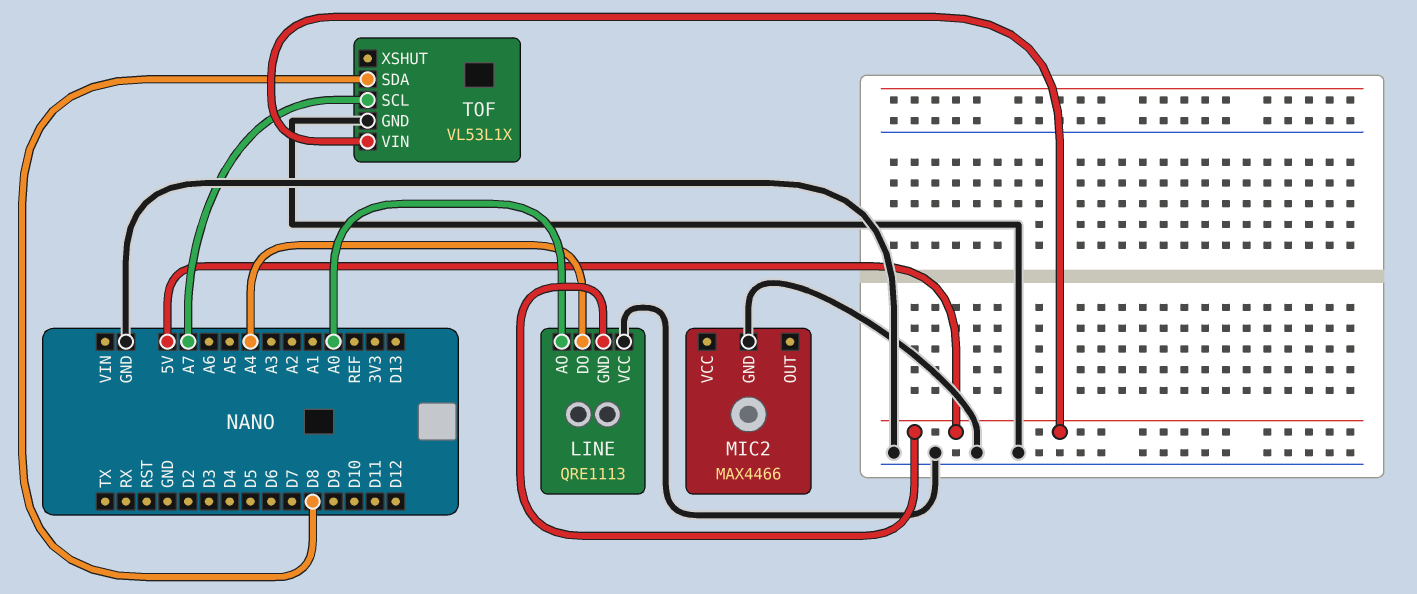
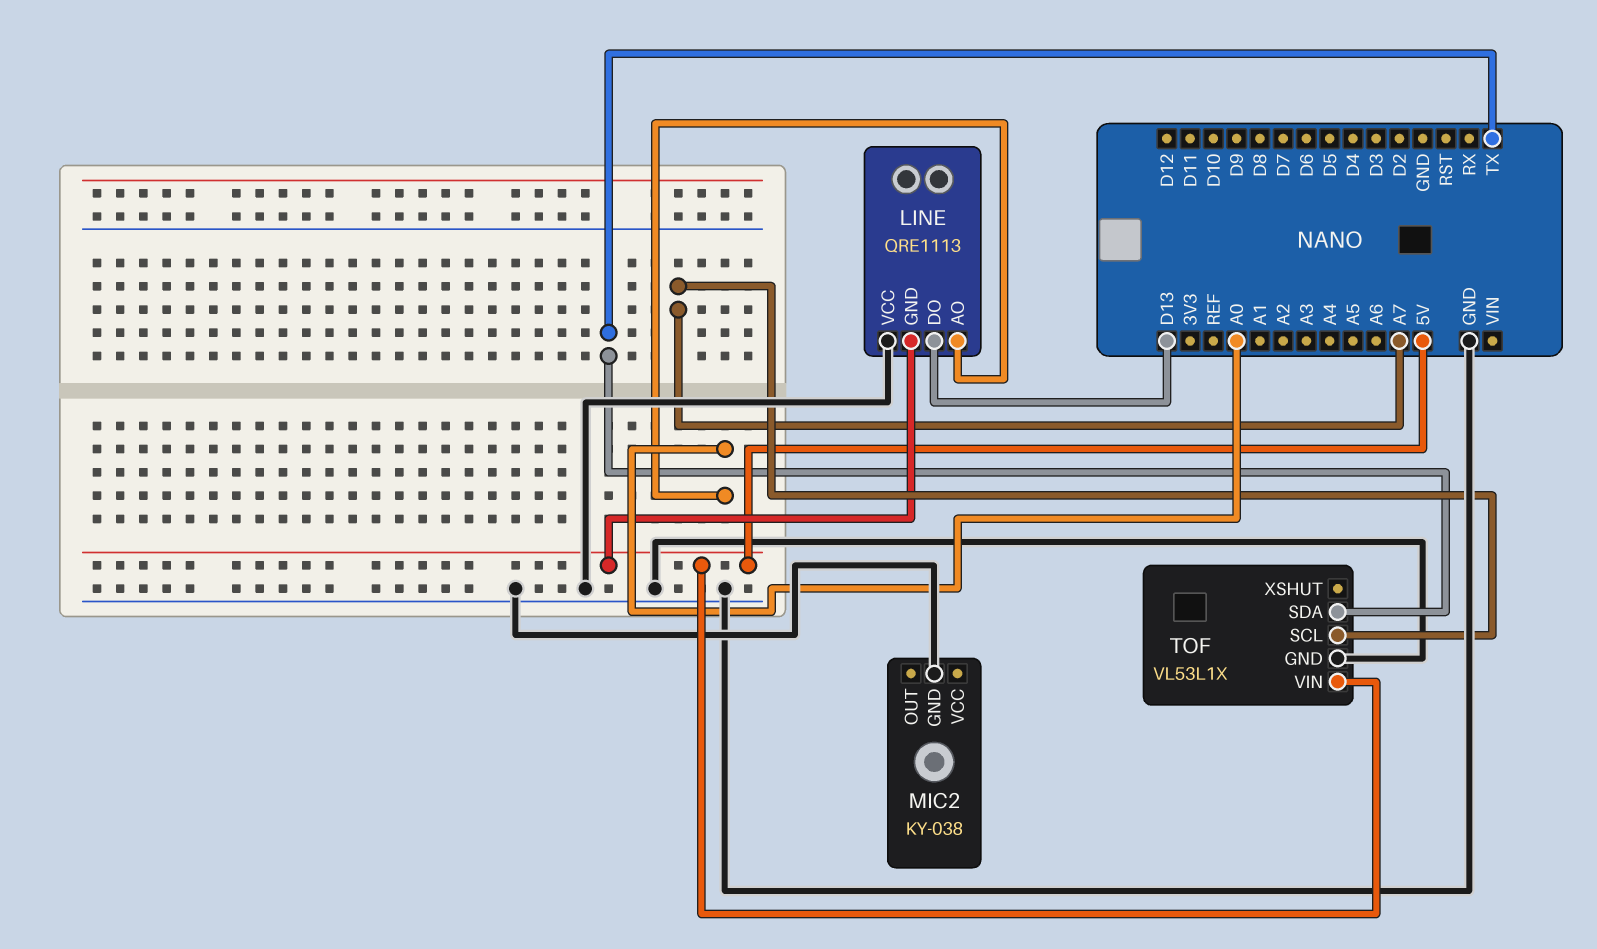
LINE pin DO: A4 -> D13
MIC2: MAX4466 -> KY-038
TOF pin SDA: D8 -> TX

